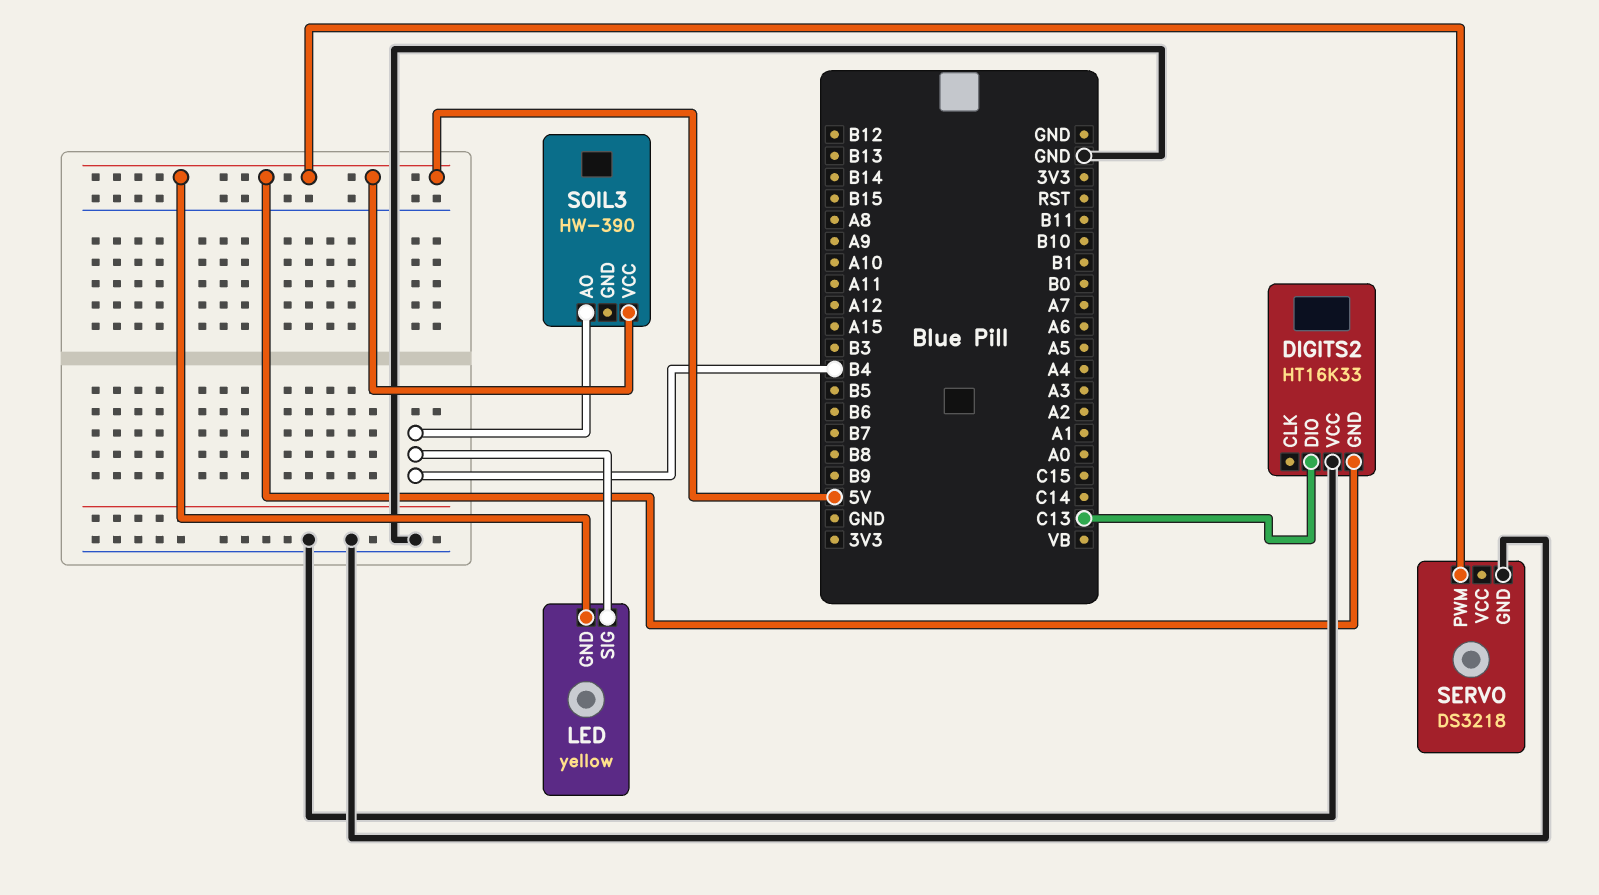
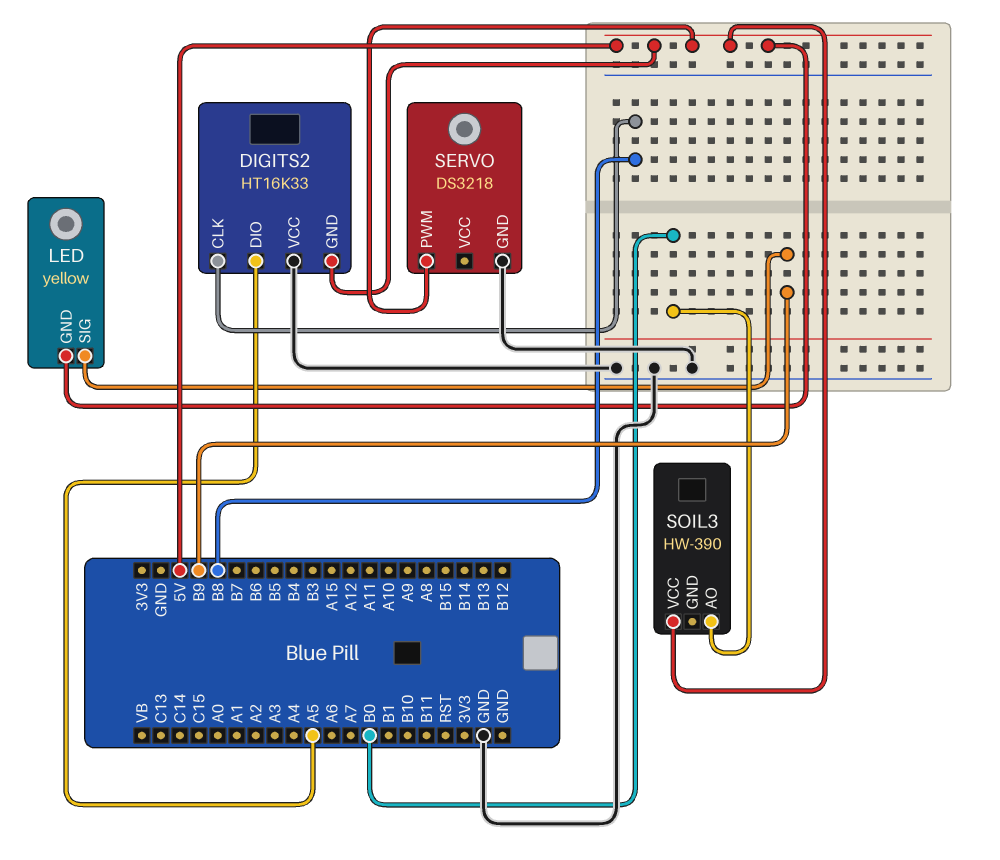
DIGITS2 pin CLK: none -> B8
DIGITS2 pin DIO: C13 -> A5
LED pin SIG: B4 -> B9
SOIL3 pin AO: B4 -> B0

